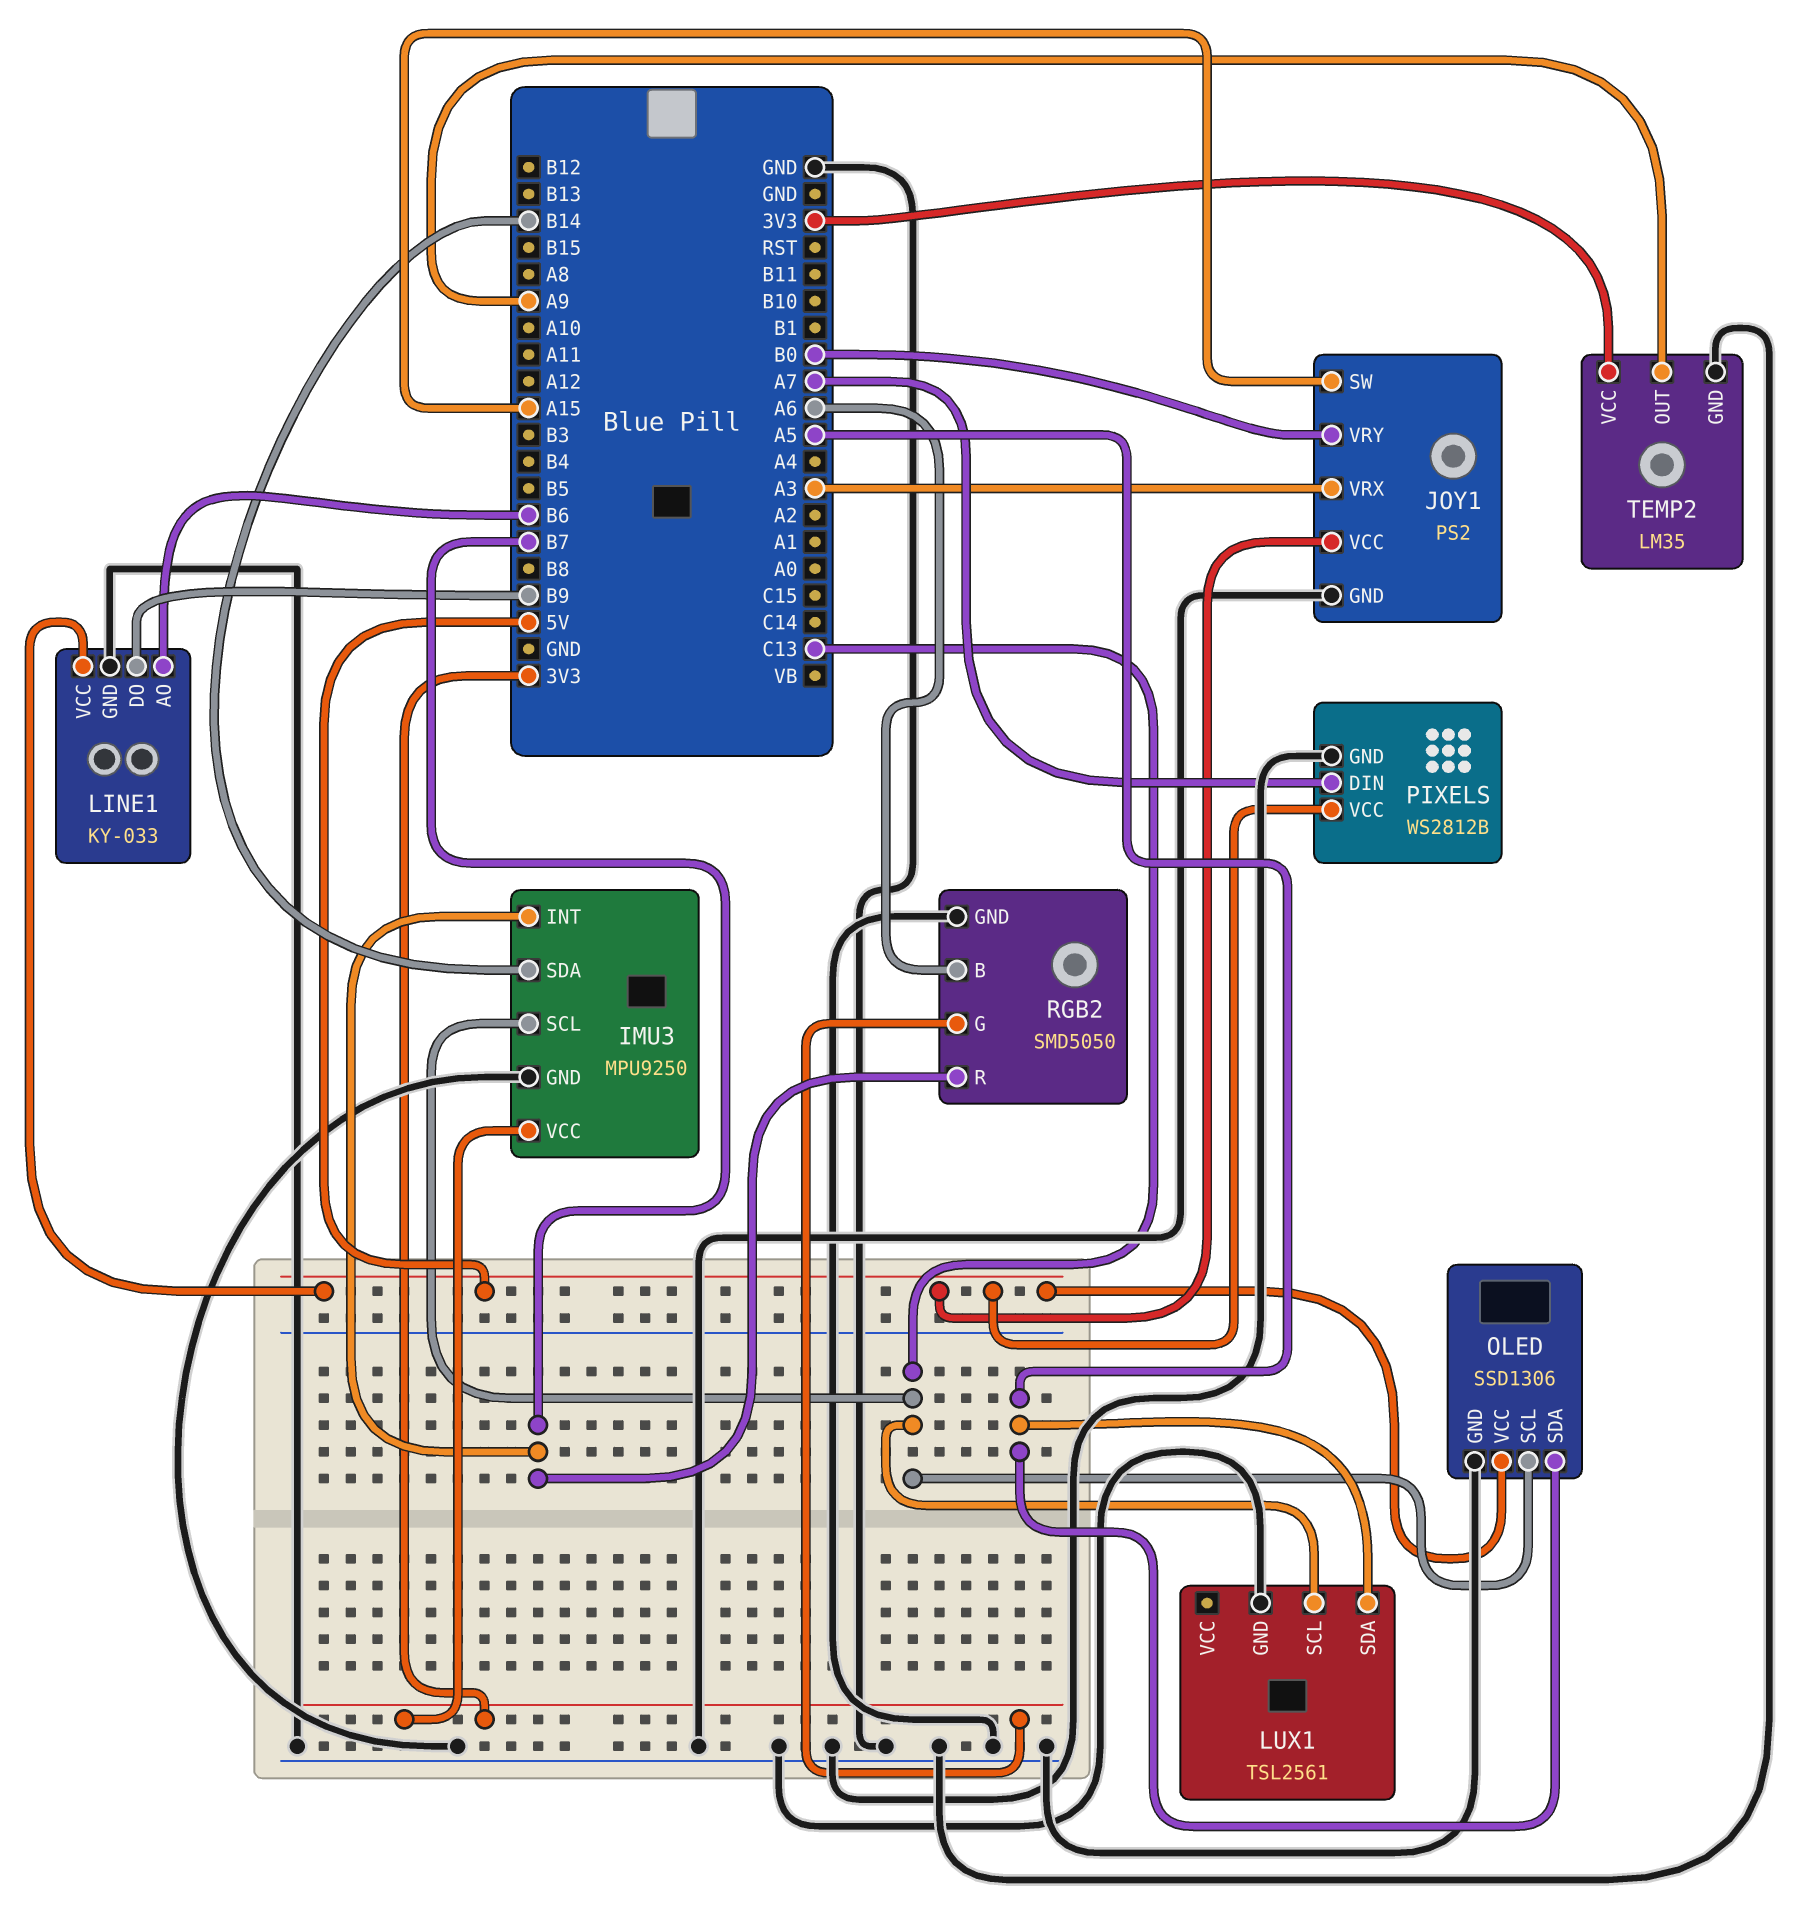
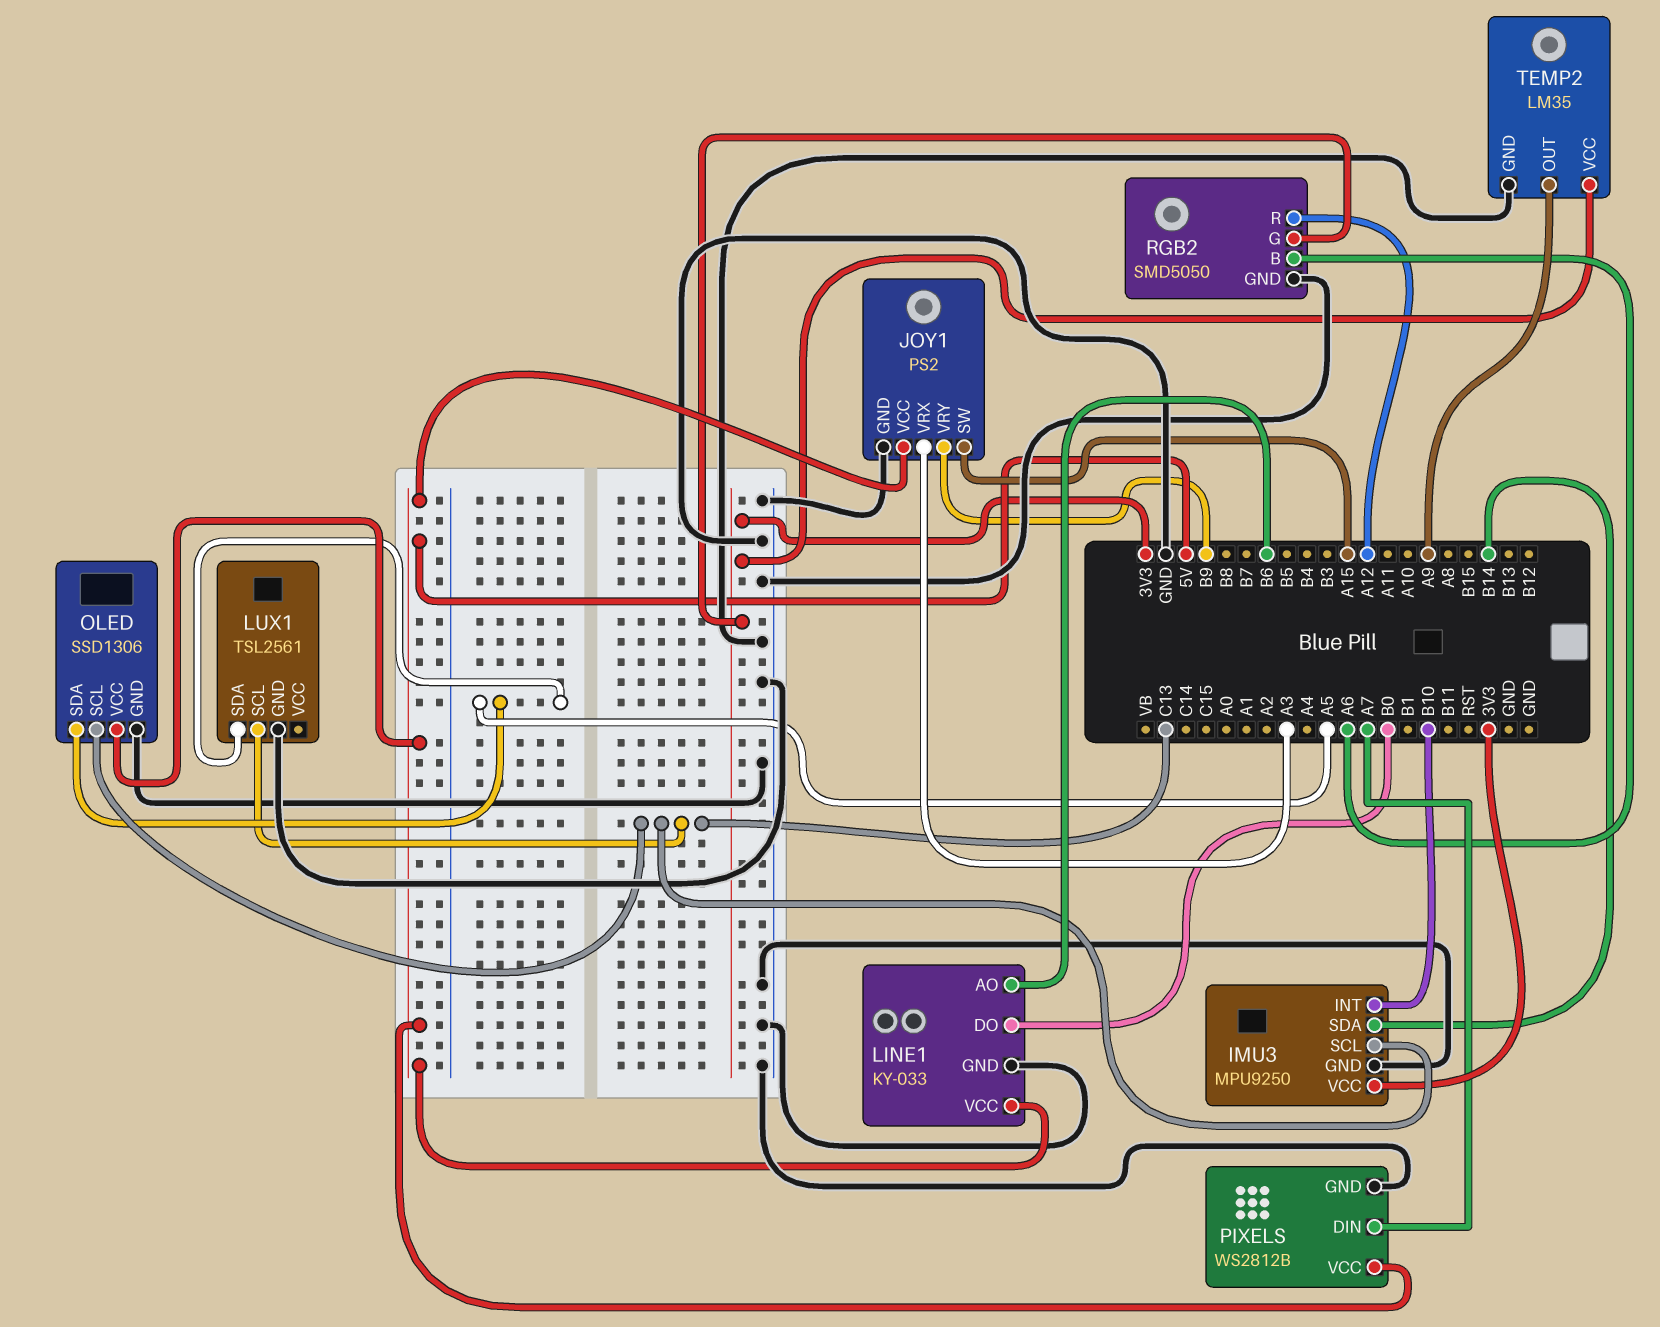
IMU3 pin INT: B7 -> B10
JOY1 pin VRY: B0 -> B9
LINE1 pin DO: B9 -> B0
RGB2 pin R: B7 -> A12

